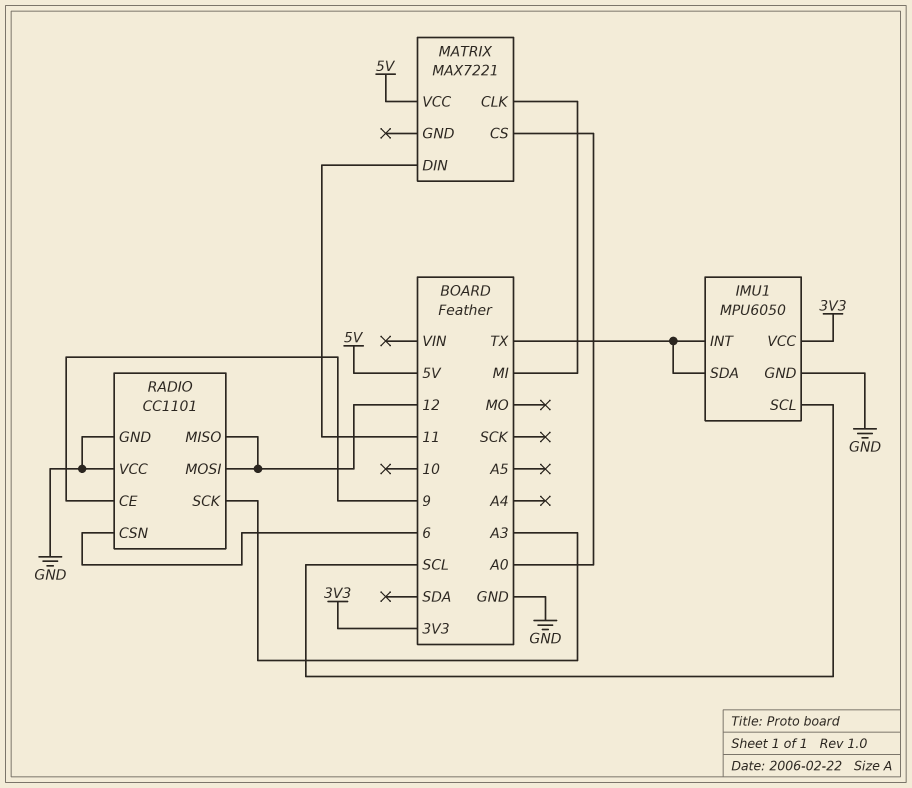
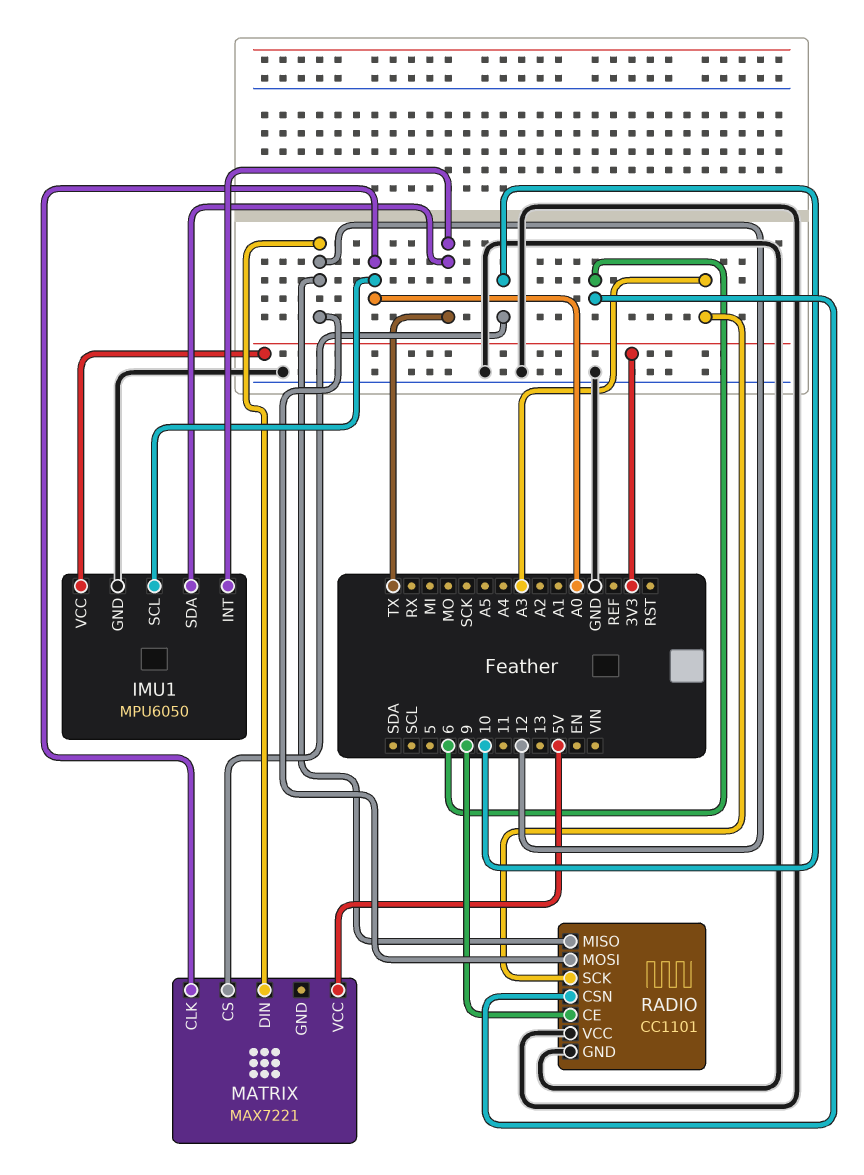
IMU1 pin SCL: SCL -> A0
MATRIX pin CLK: MI -> A0
MATRIX pin CS: A0 -> 10
MATRIX pin DIN: 11 -> 12

